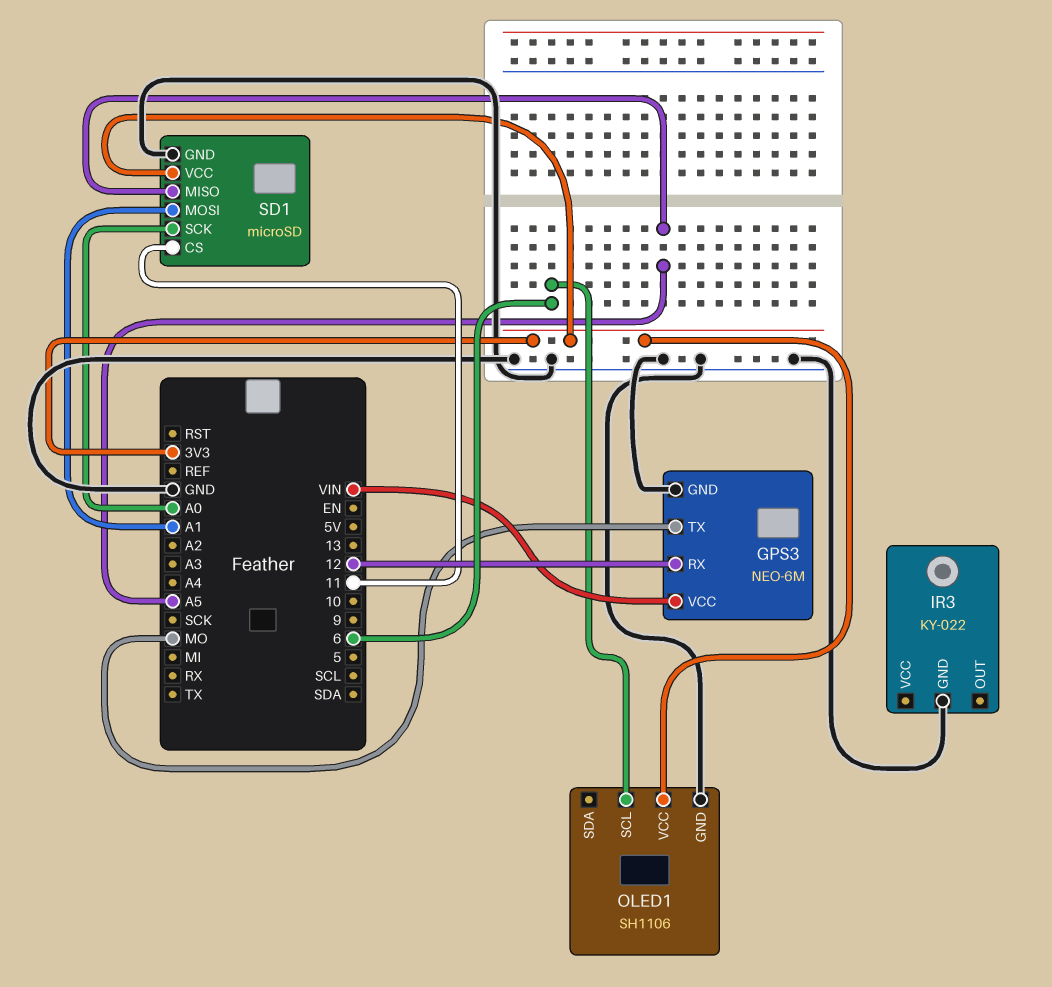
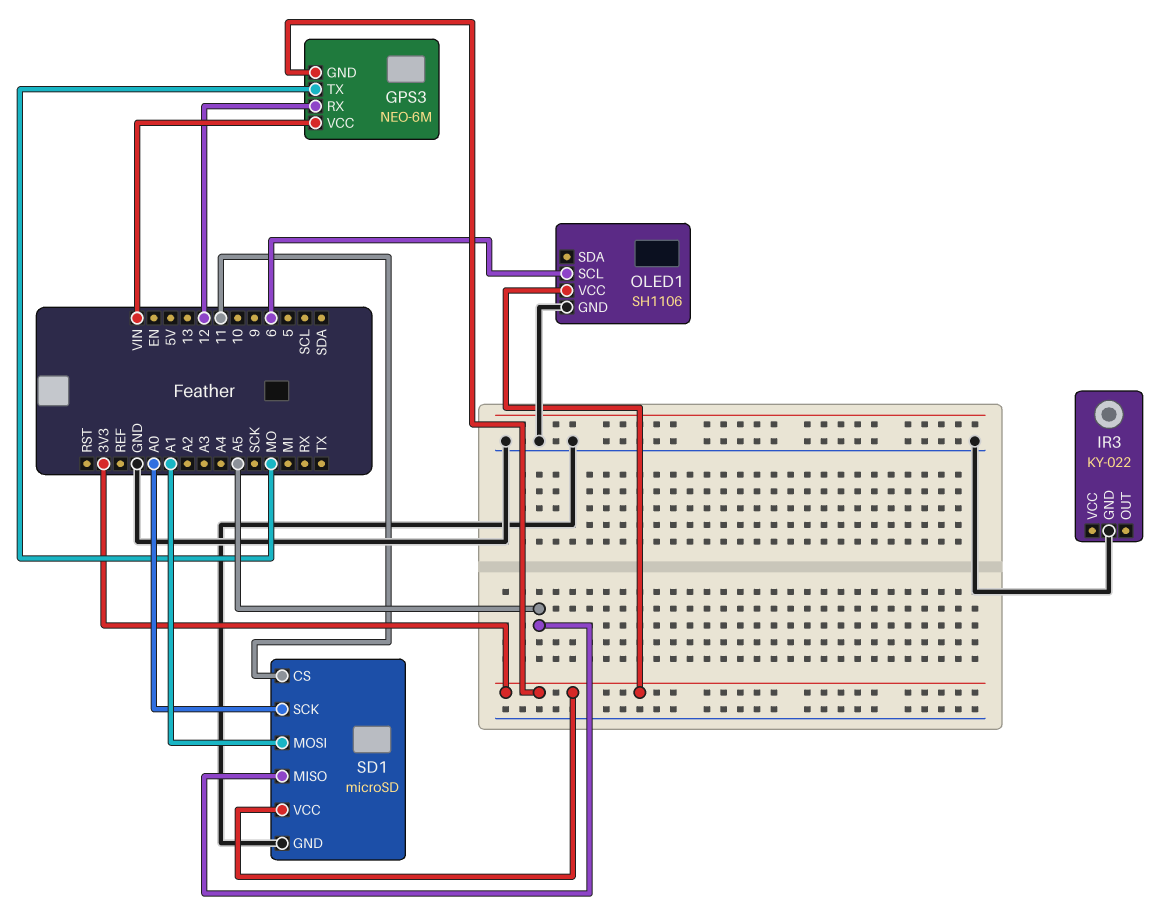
GPS3 pin GND: GND -> 3V3

